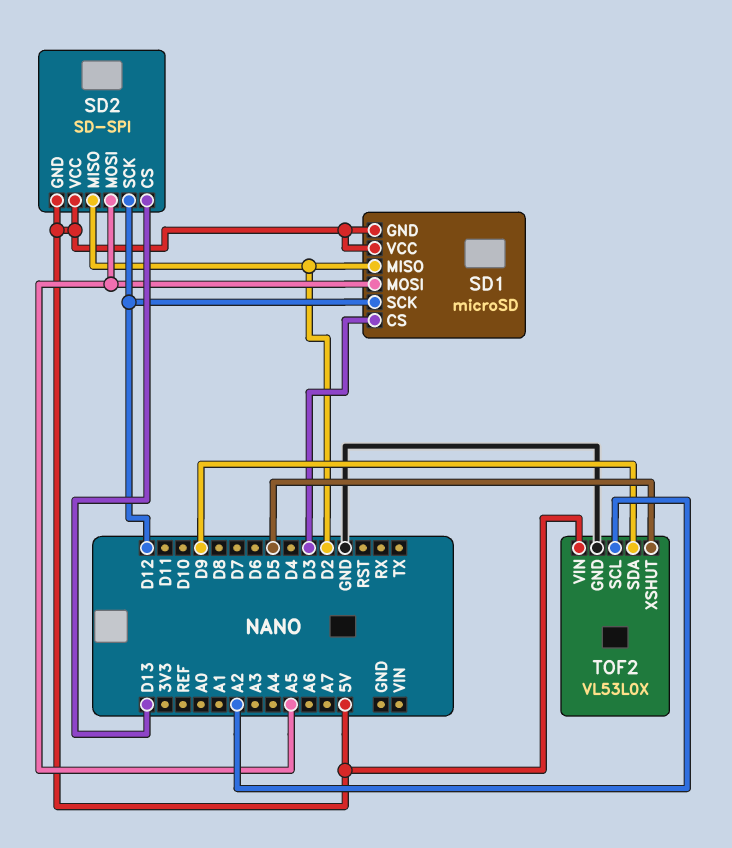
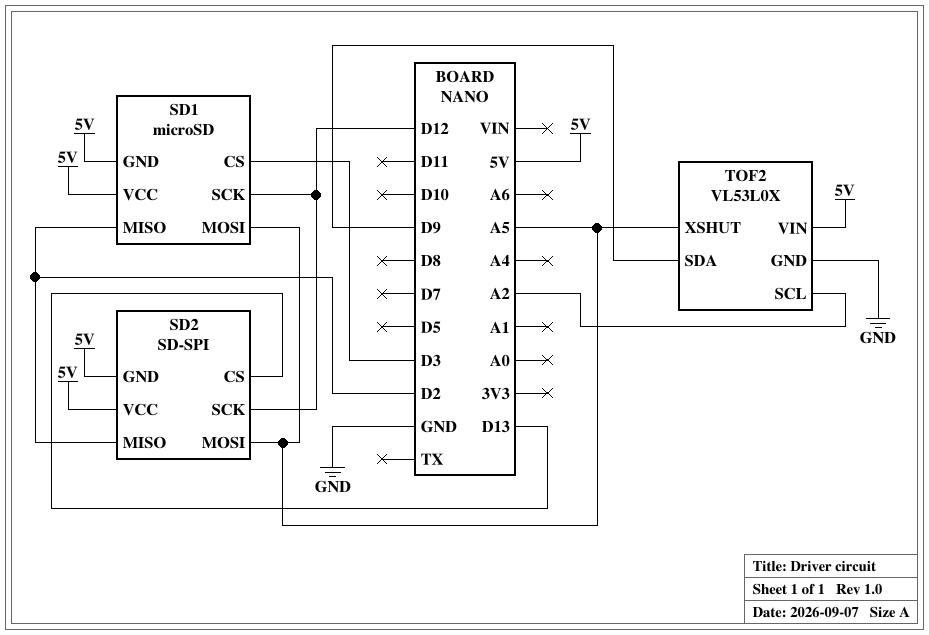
TOF2 pin XSHUT: D5 -> A5

